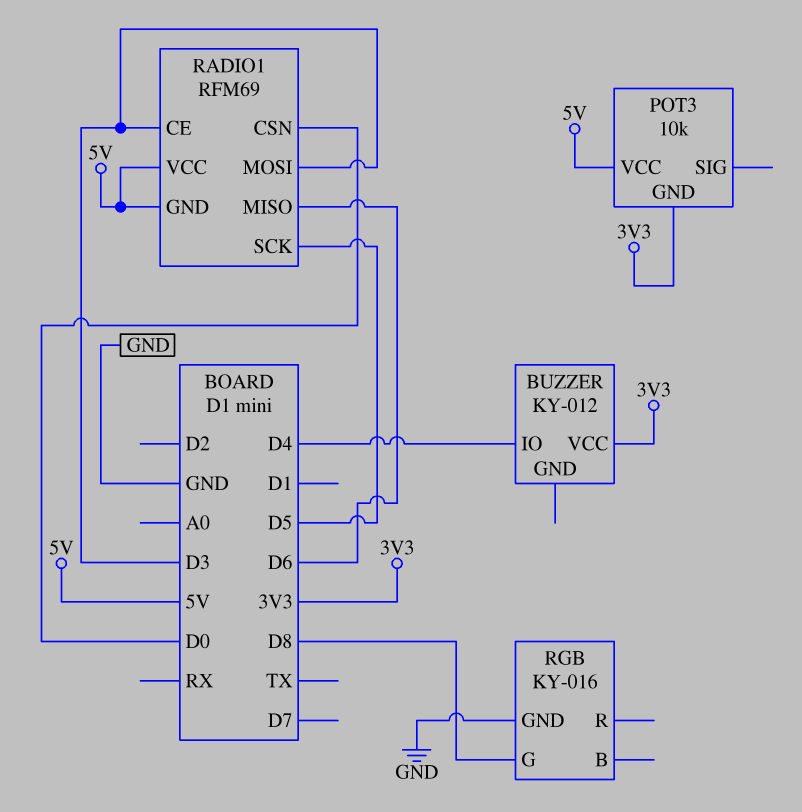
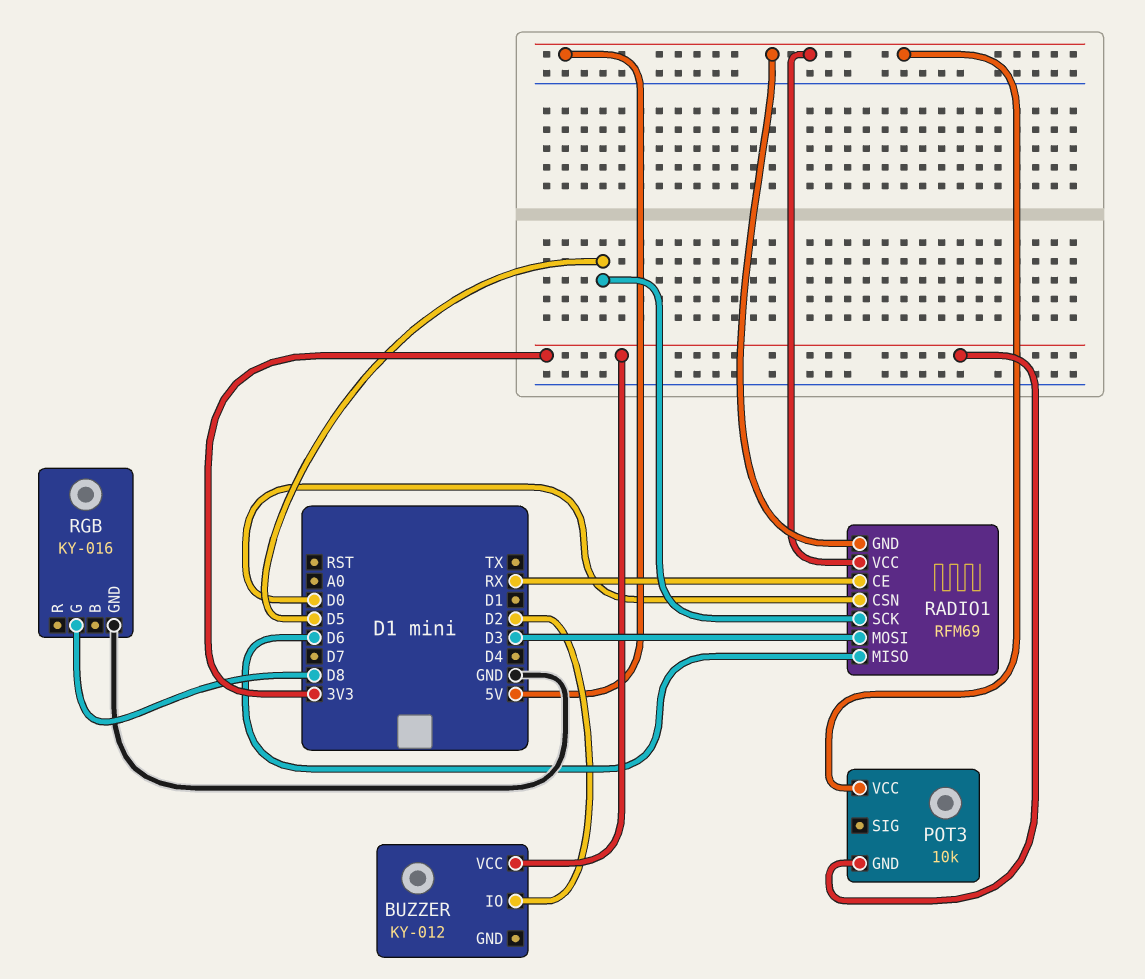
BUZZER pin IO: D4 -> D2
RADIO1 pin CE: D3 -> RX

